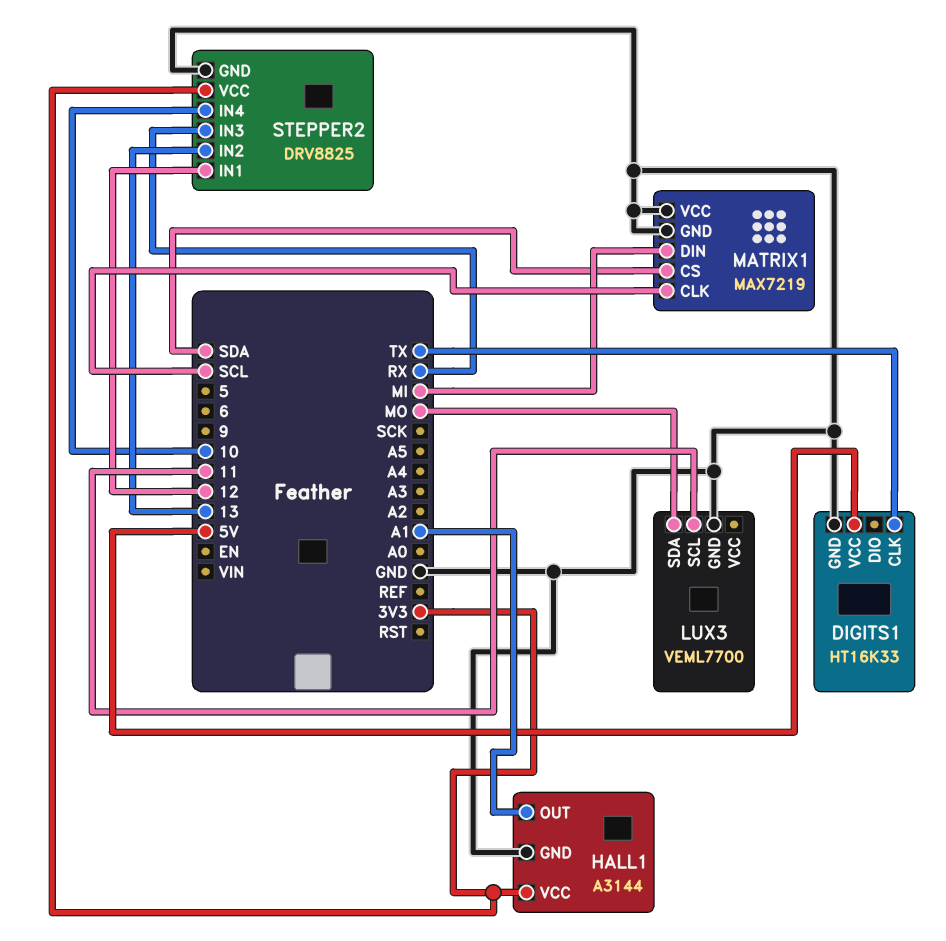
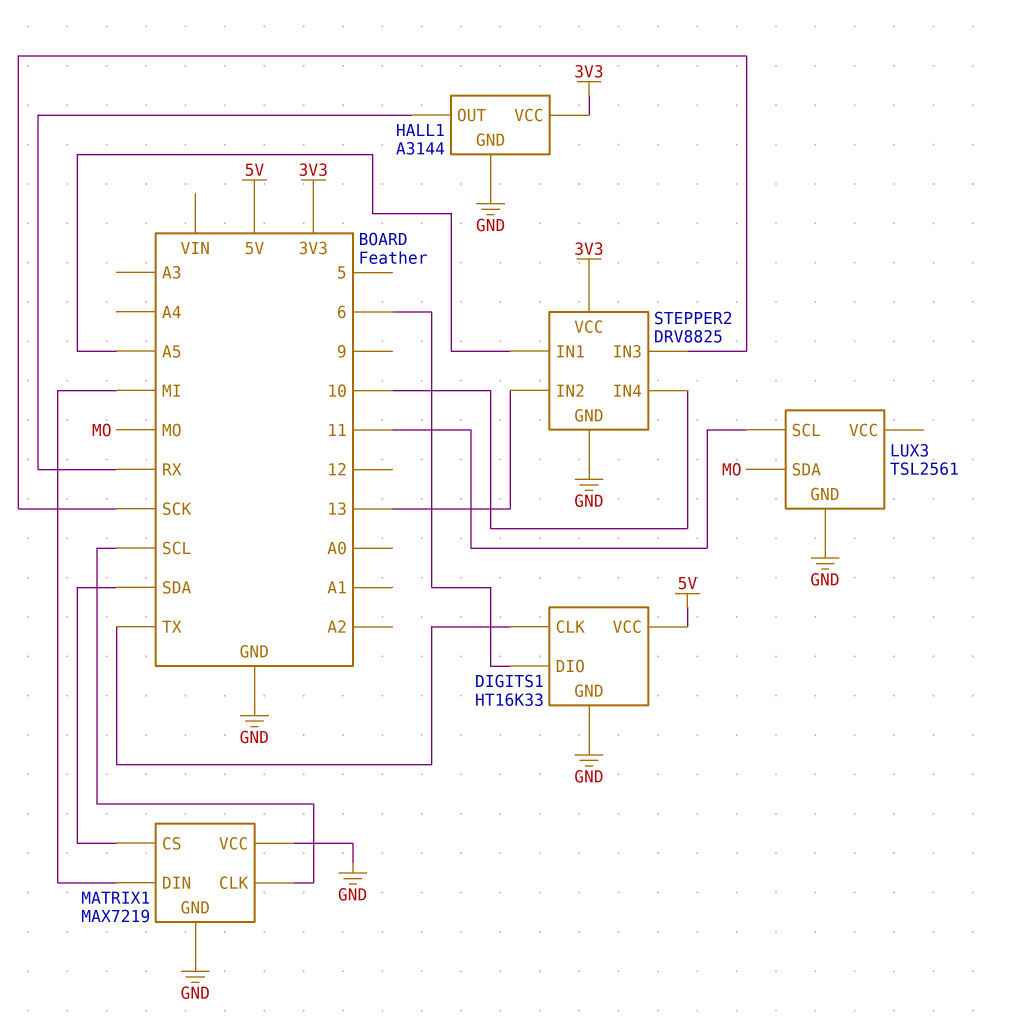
DIGITS1 pin DIO: none -> 6
HALL1 pin OUT: A1 -> RX
LUX3: VEML7700 -> TSL2561
STEPPER2 pin IN1: 12 -> A5
STEPPER2 pin IN3: RX -> SCK

